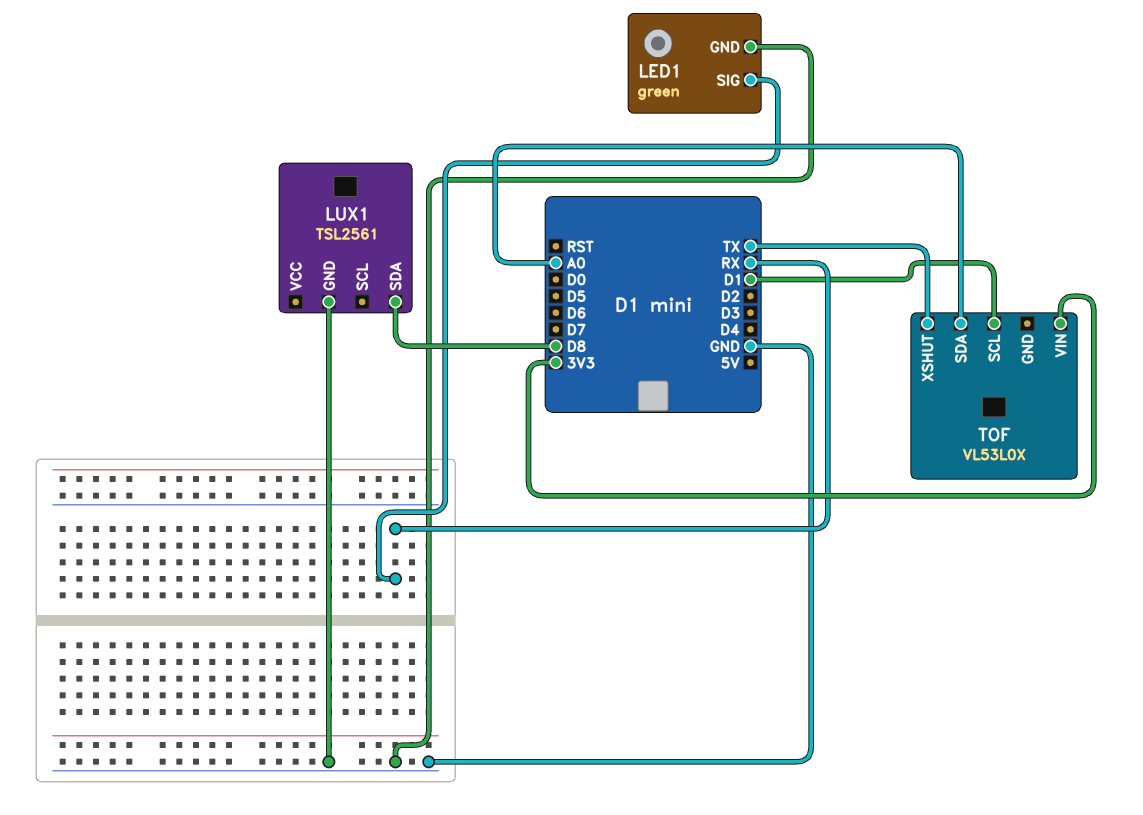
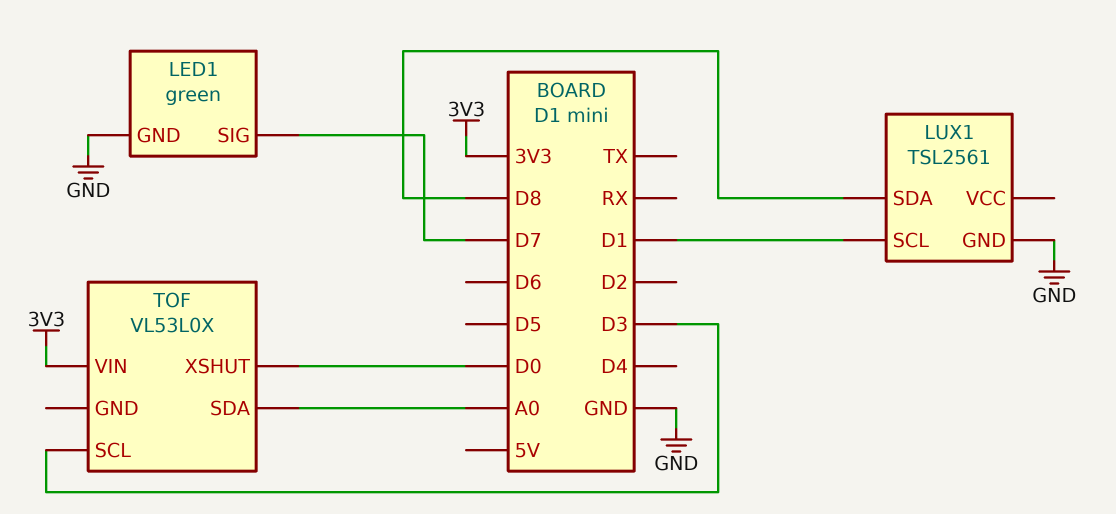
LED1 pin SIG: RX -> D7
LUX1 pin SCL: none -> D1
TOF pin SCL: D1 -> D3
TOF pin XSHUT: TX -> D0

